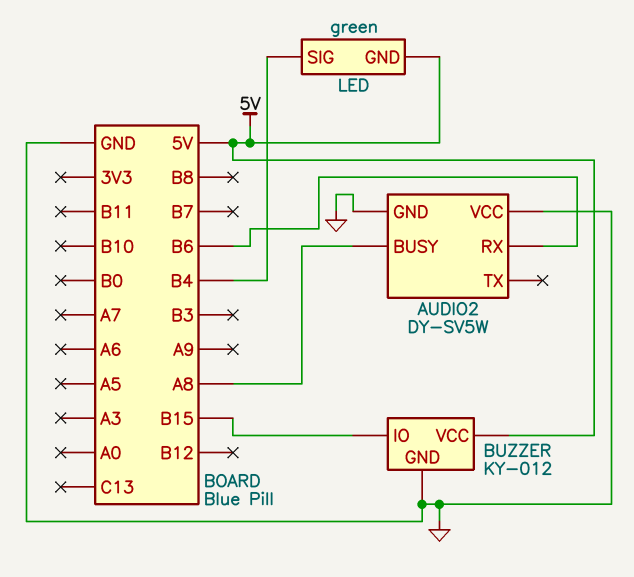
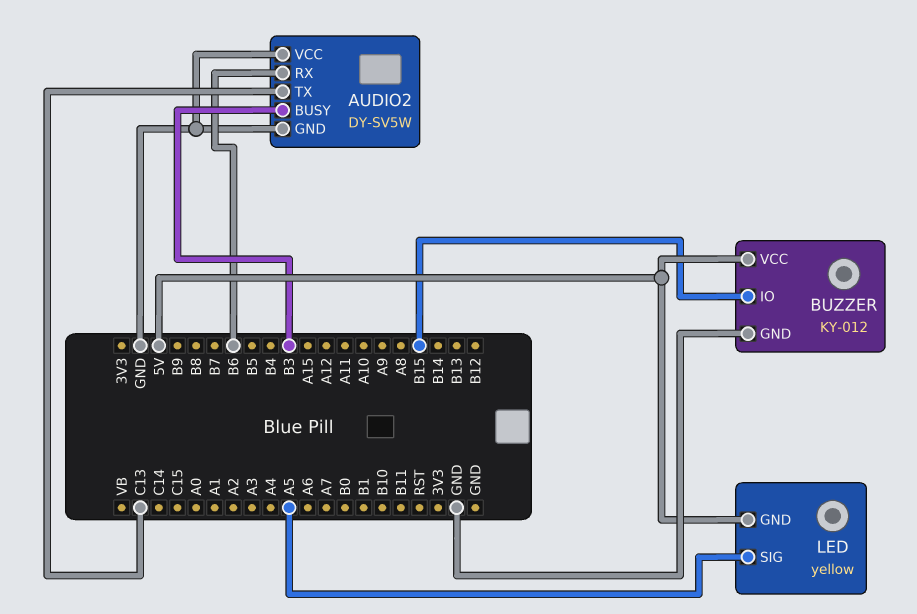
AUDIO2 pin BUSY: A8 -> B3
AUDIO2 pin TX: none -> C13
LED: green -> yellow
LED pin SIG: B4 -> A5

